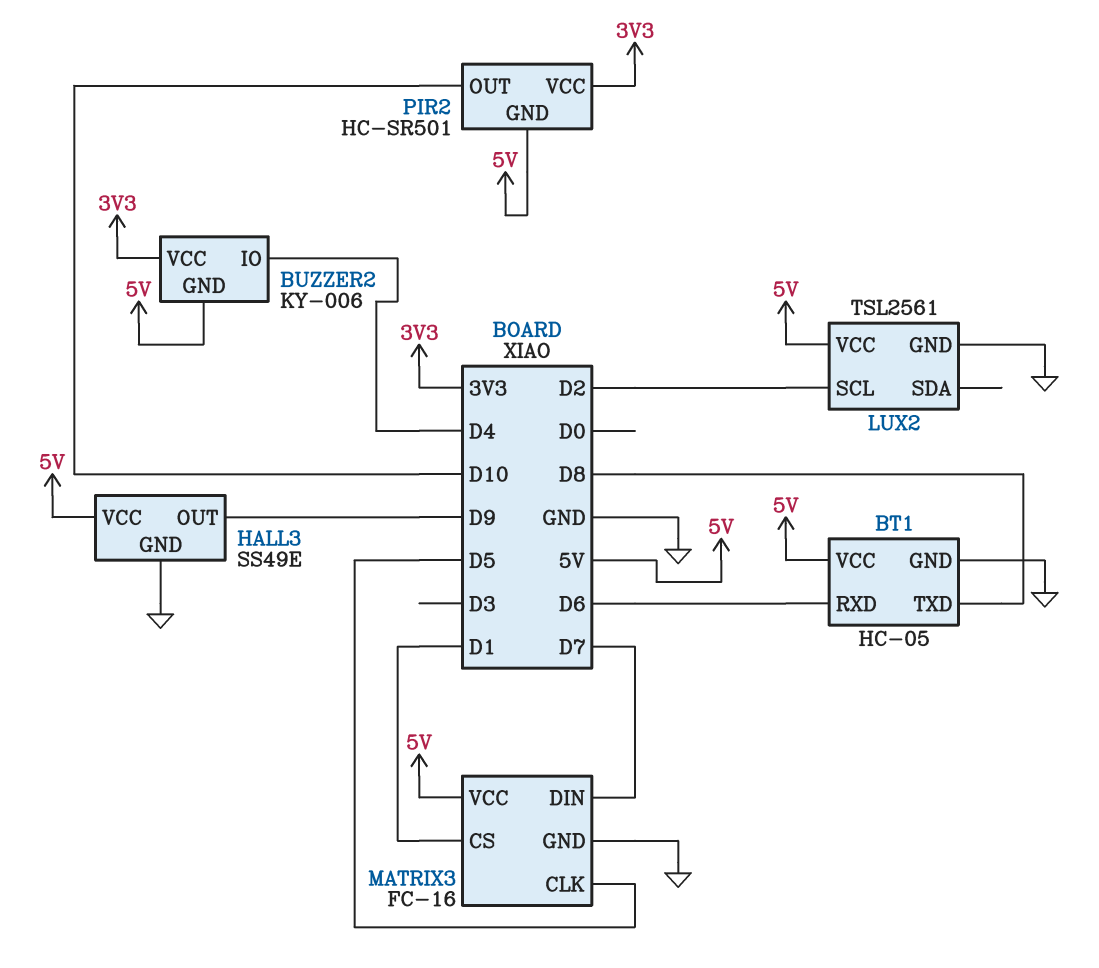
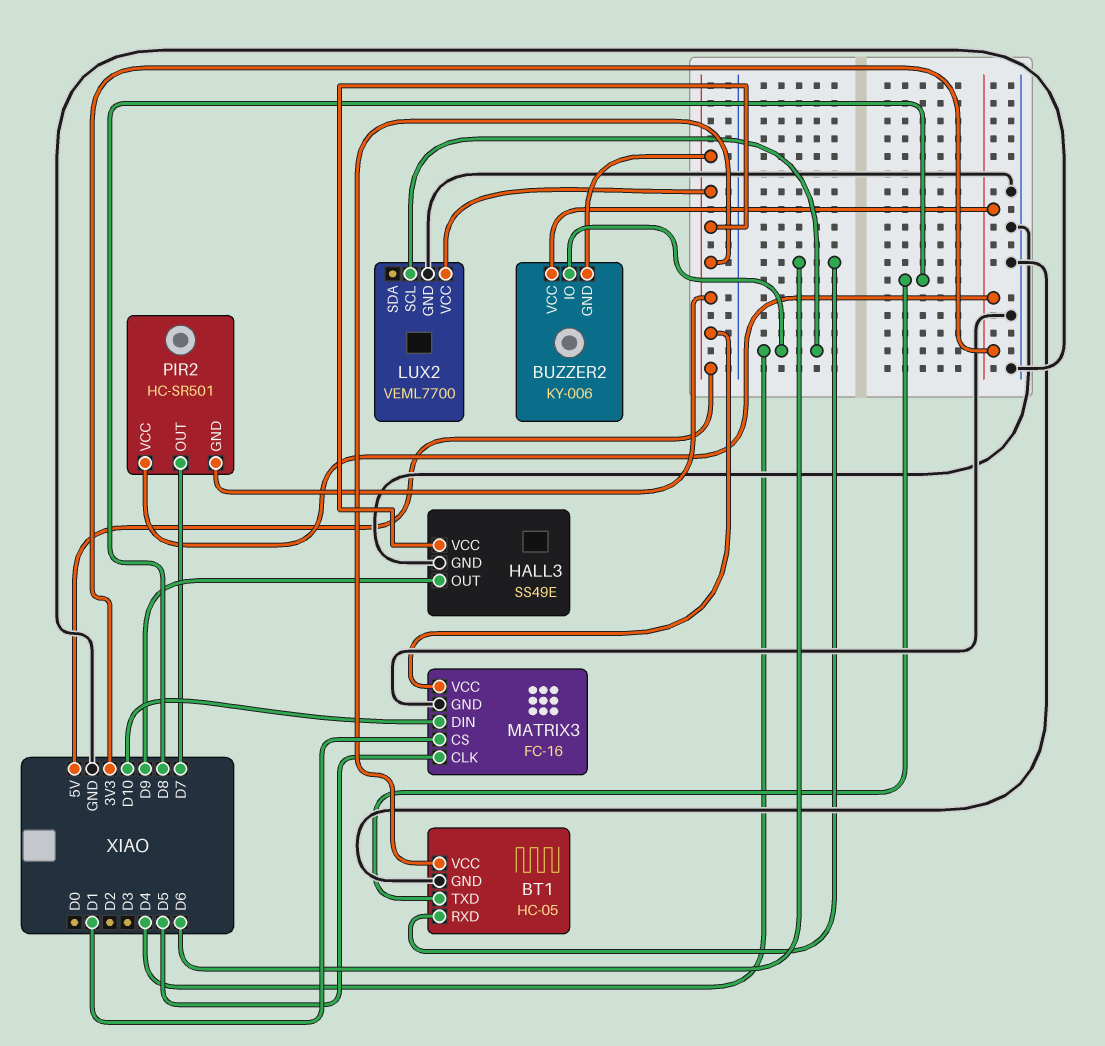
LUX2: TSL2561 -> VEML7700
LUX2 pin SCL: D2 -> D4
MATRIX3 pin DIN: D7 -> D10
PIR2 pin OUT: D10 -> D7

